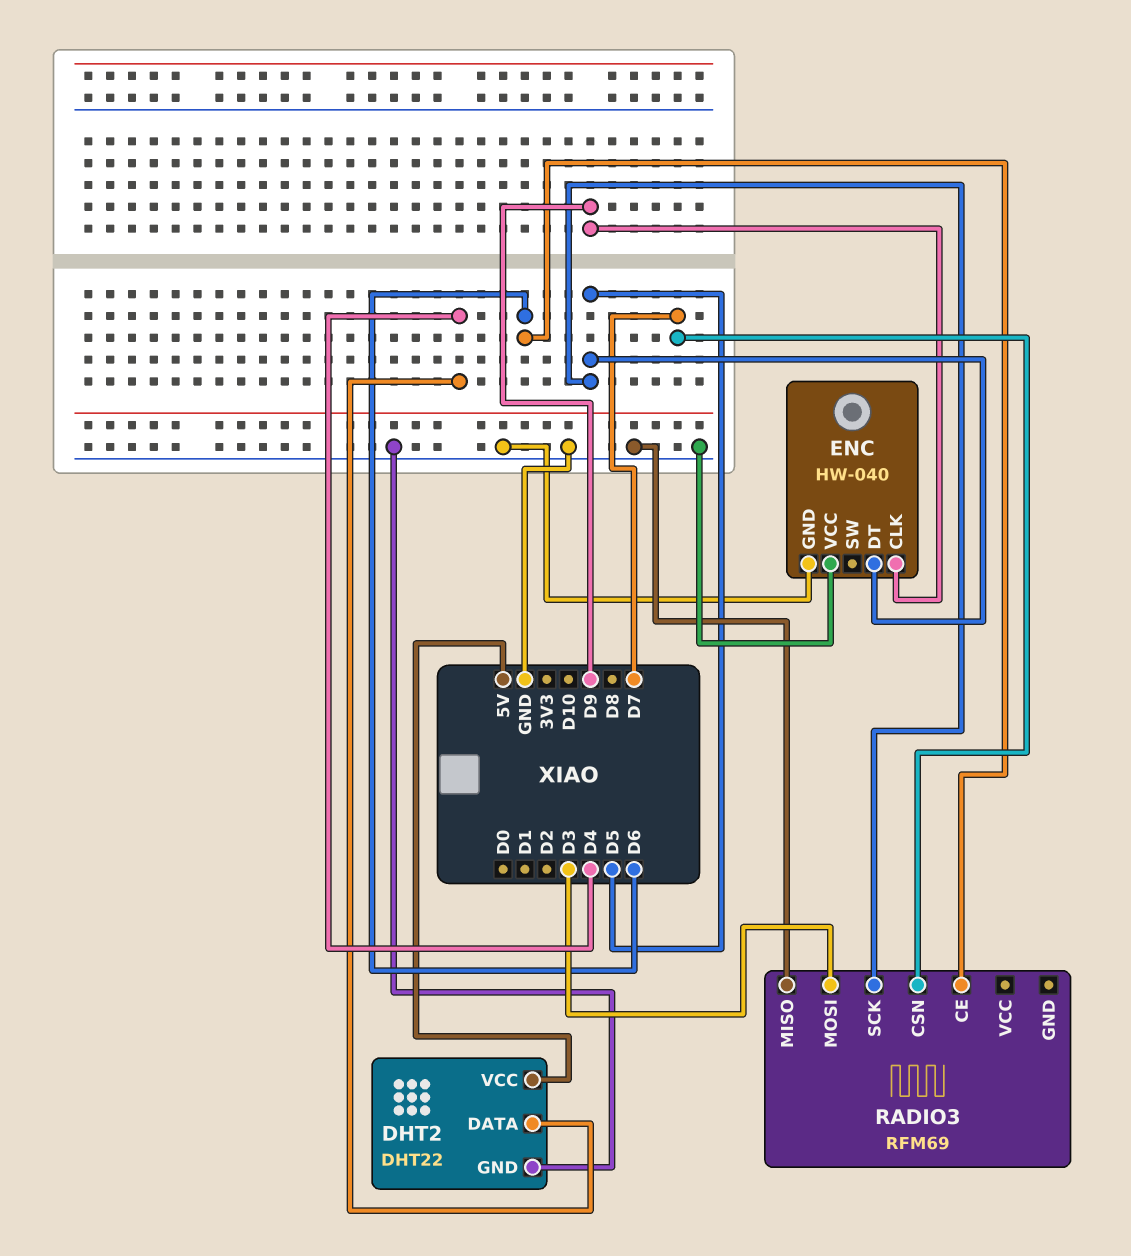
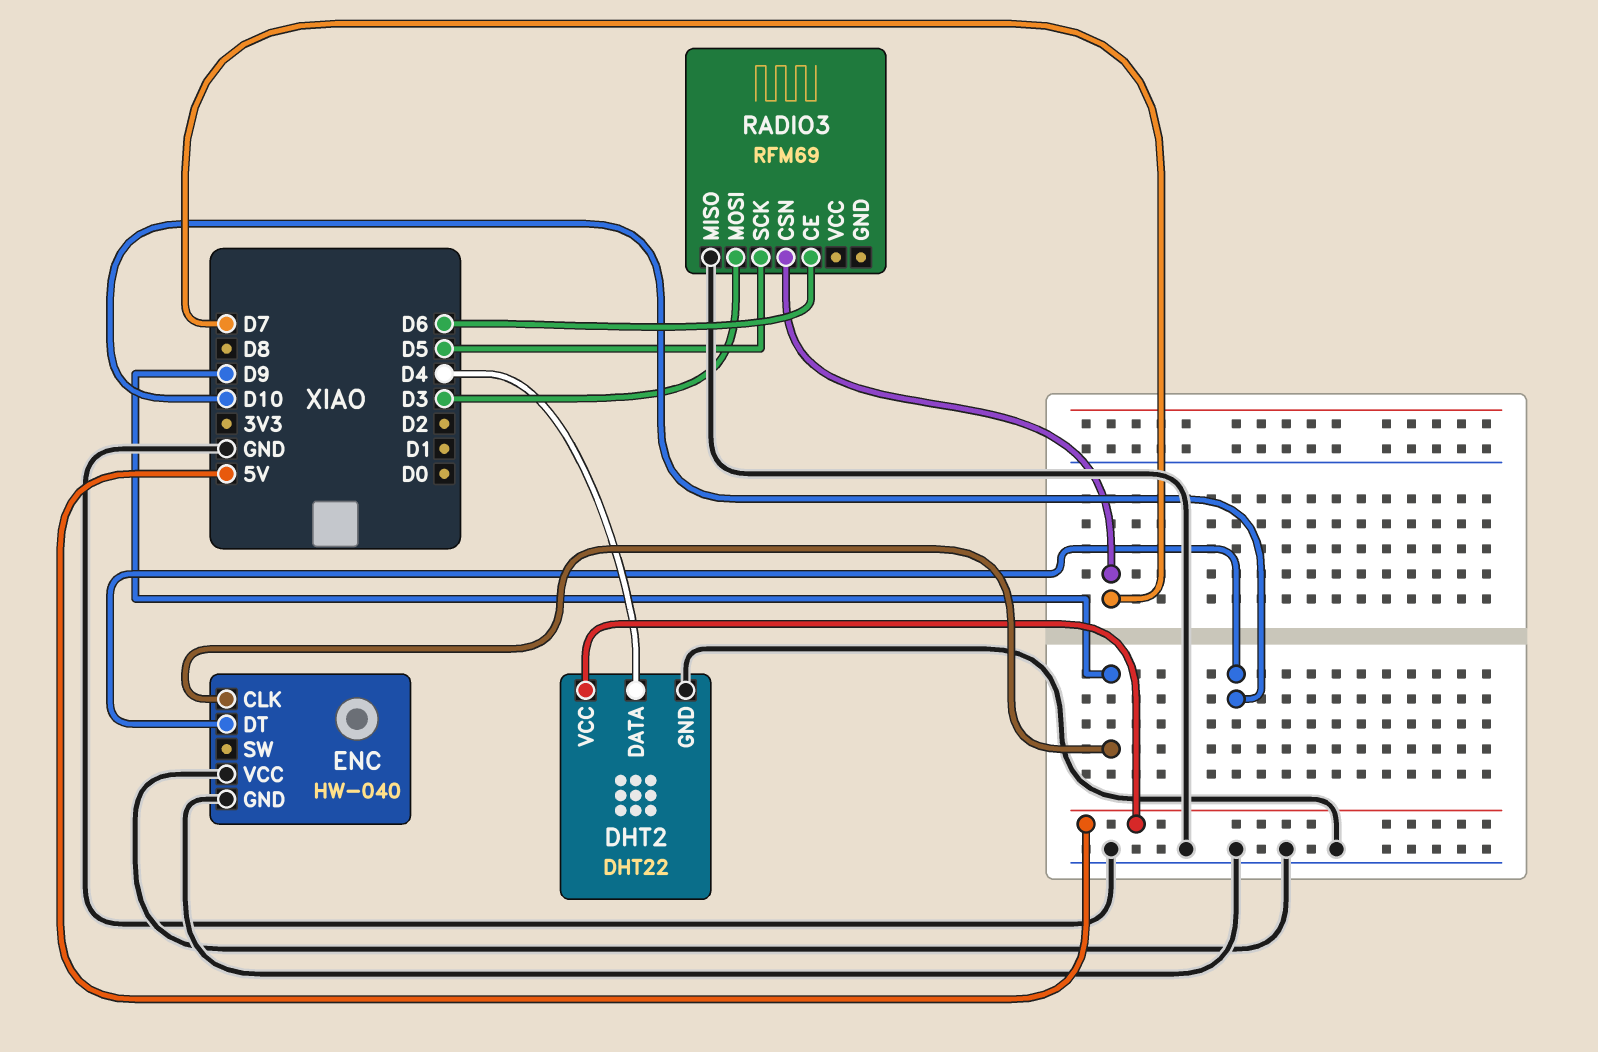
ENC pin DT: D5 -> D10

